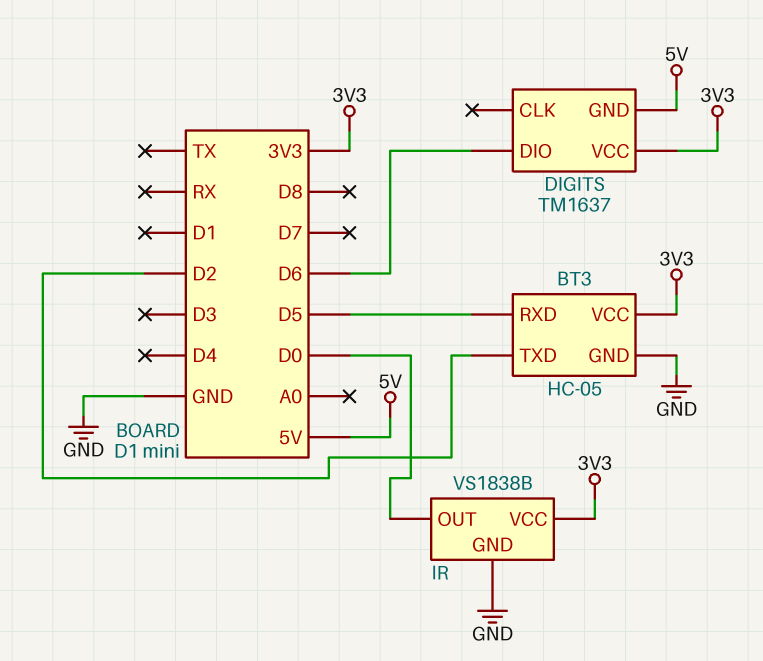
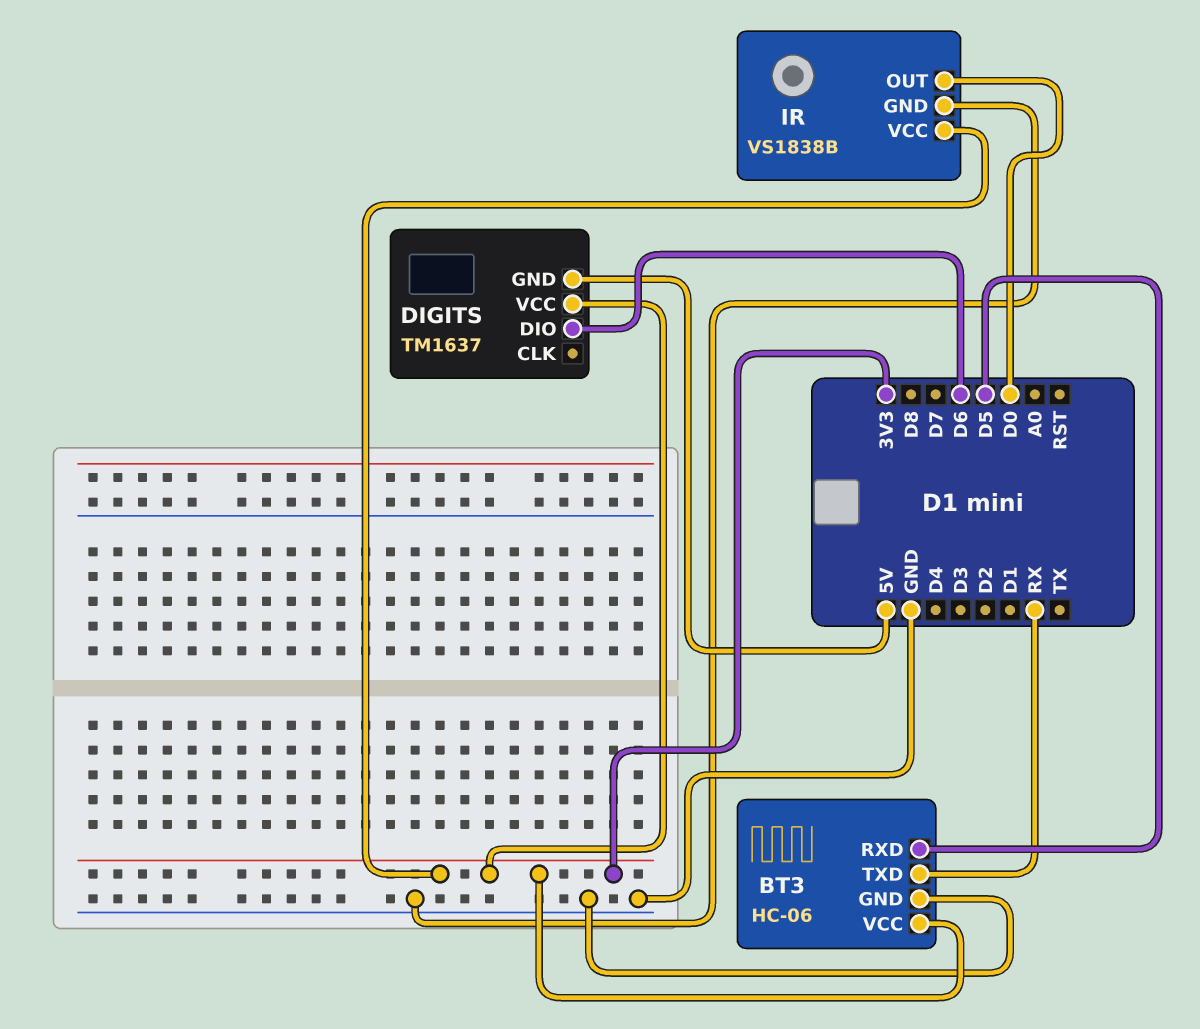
BT3: HC-05 -> HC-06
BT3 pin TXD: D2 -> RX

